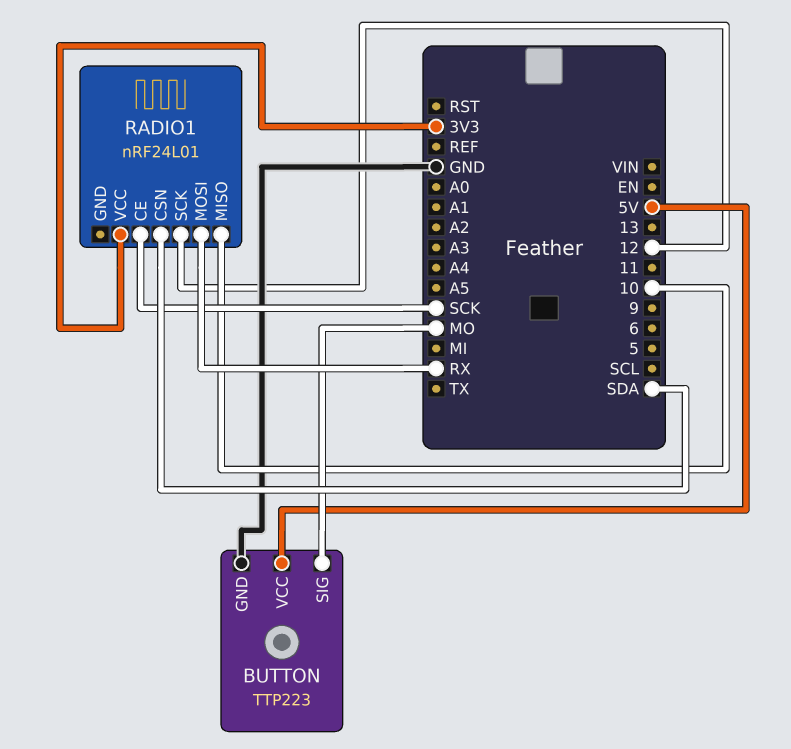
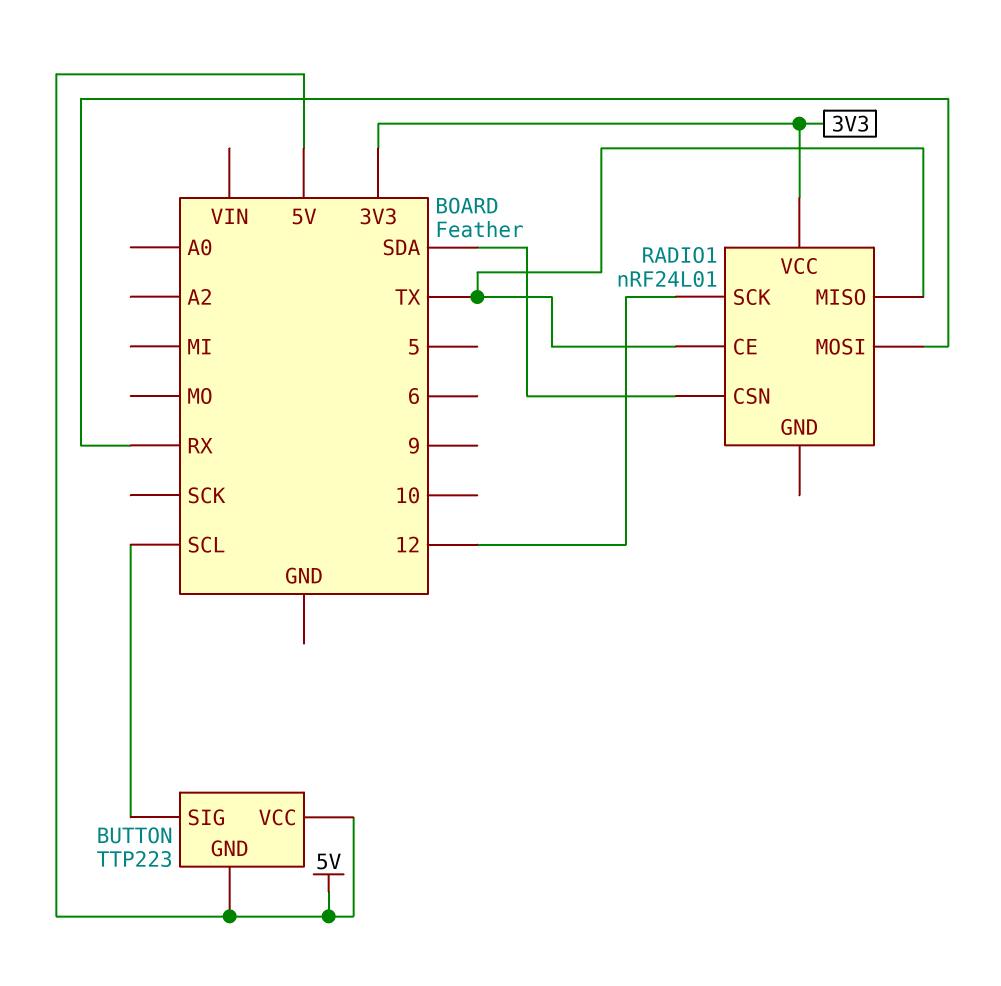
BUTTON pin GND: GND -> 5V
BUTTON pin SIG: MO -> SCL
RADIO1 pin CE: SCK -> TX
RADIO1 pin MISO: 10 -> TX

